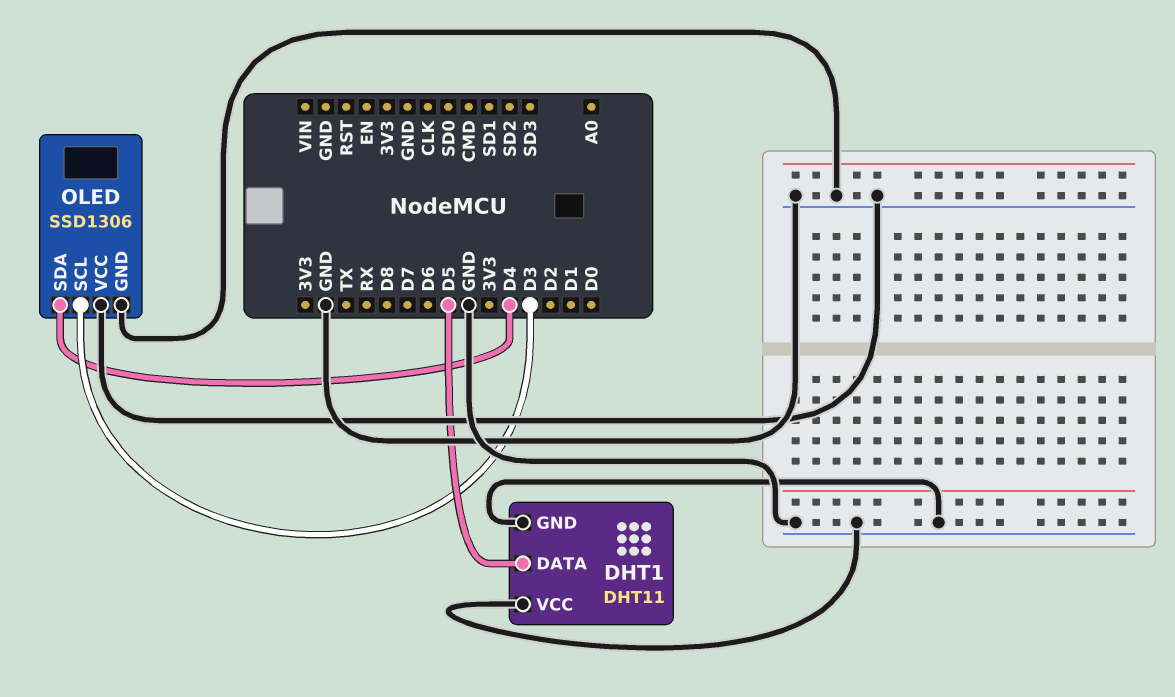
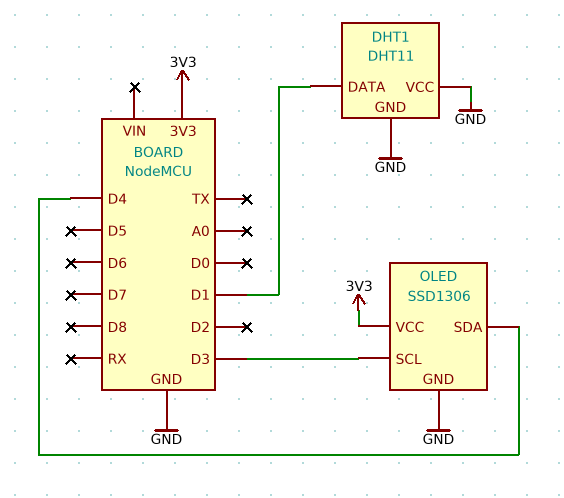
DHT1 pin DATA: D5 -> D1
OLED pin VCC: GND -> 3V3

